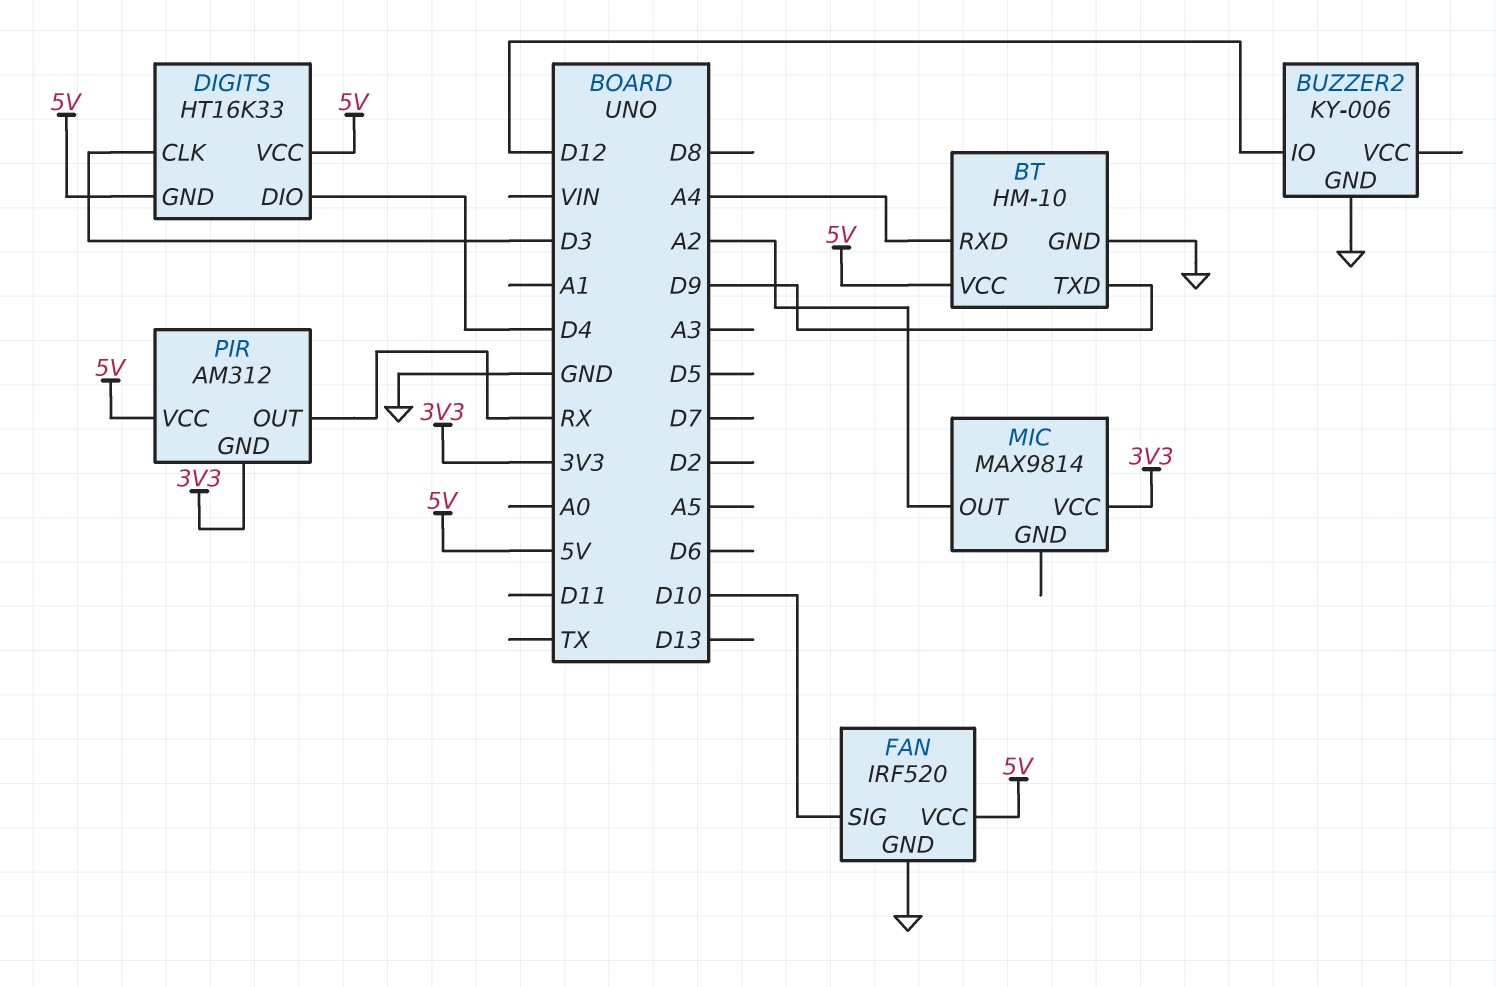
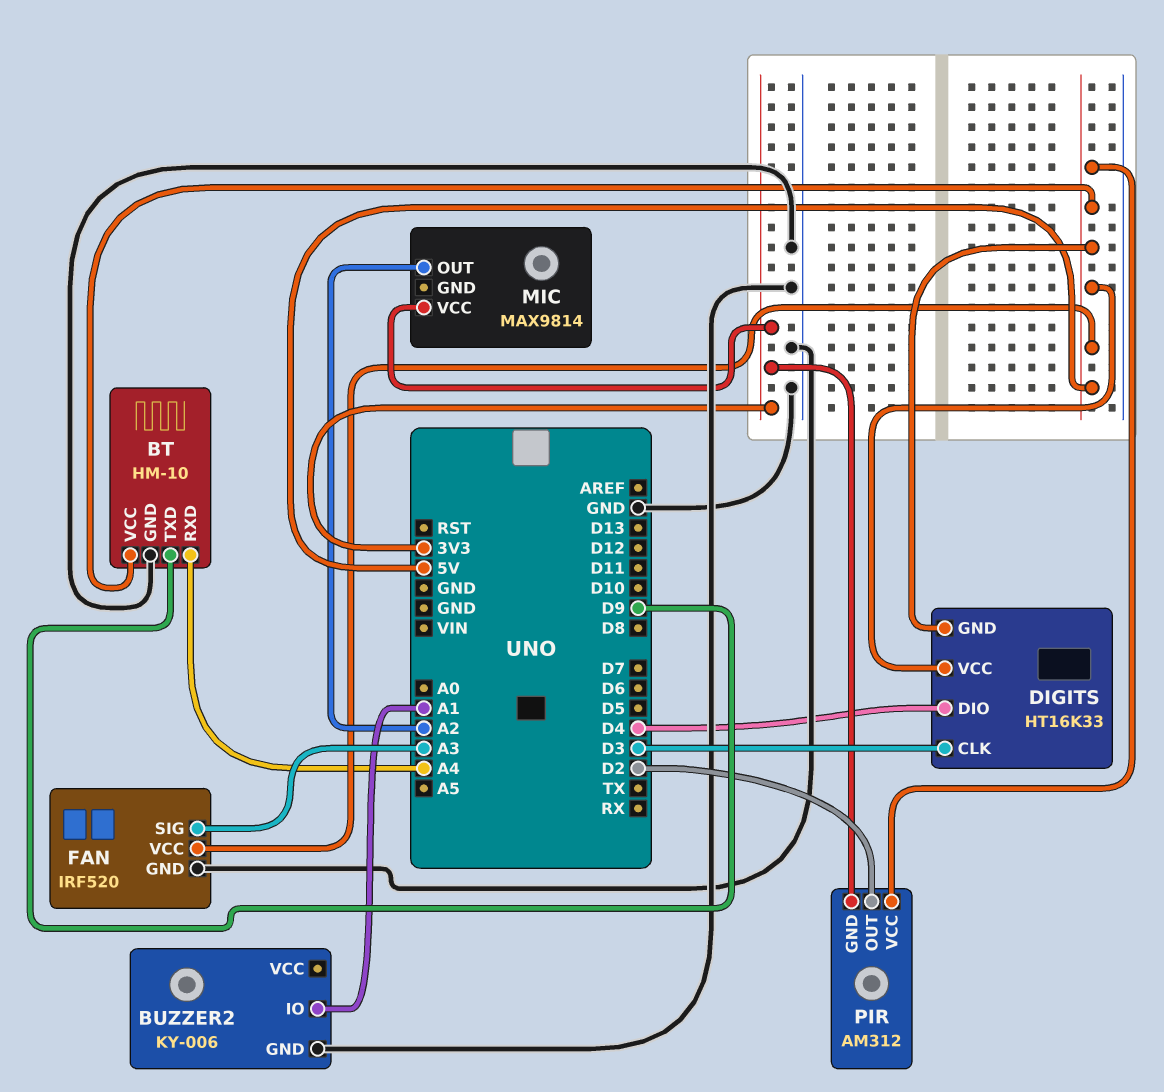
BUZZER2 pin IO: D12 -> A1
FAN pin SIG: D10 -> A3
PIR pin OUT: RX -> D2

